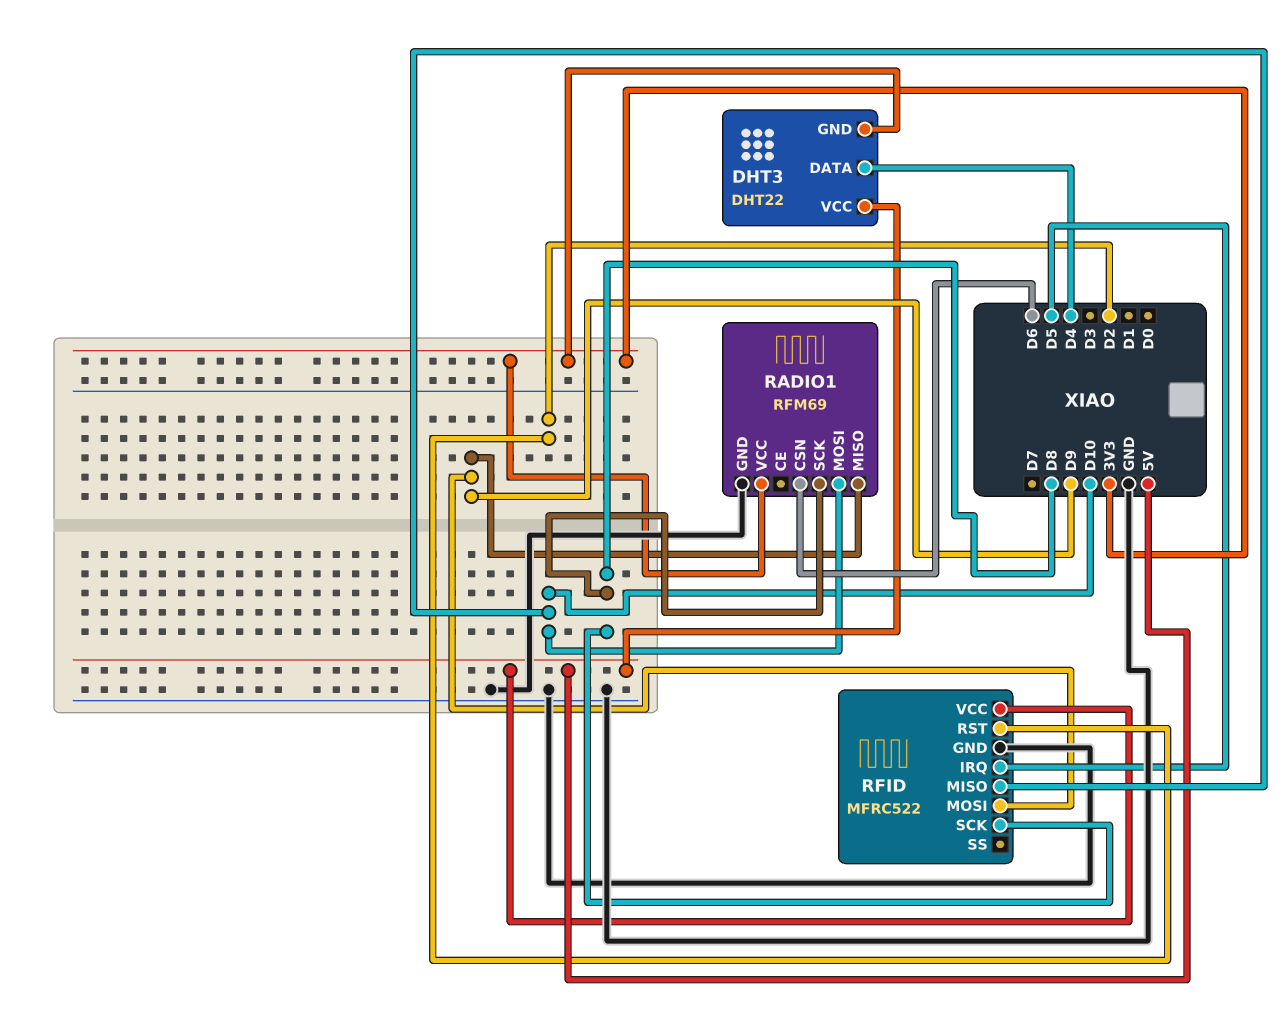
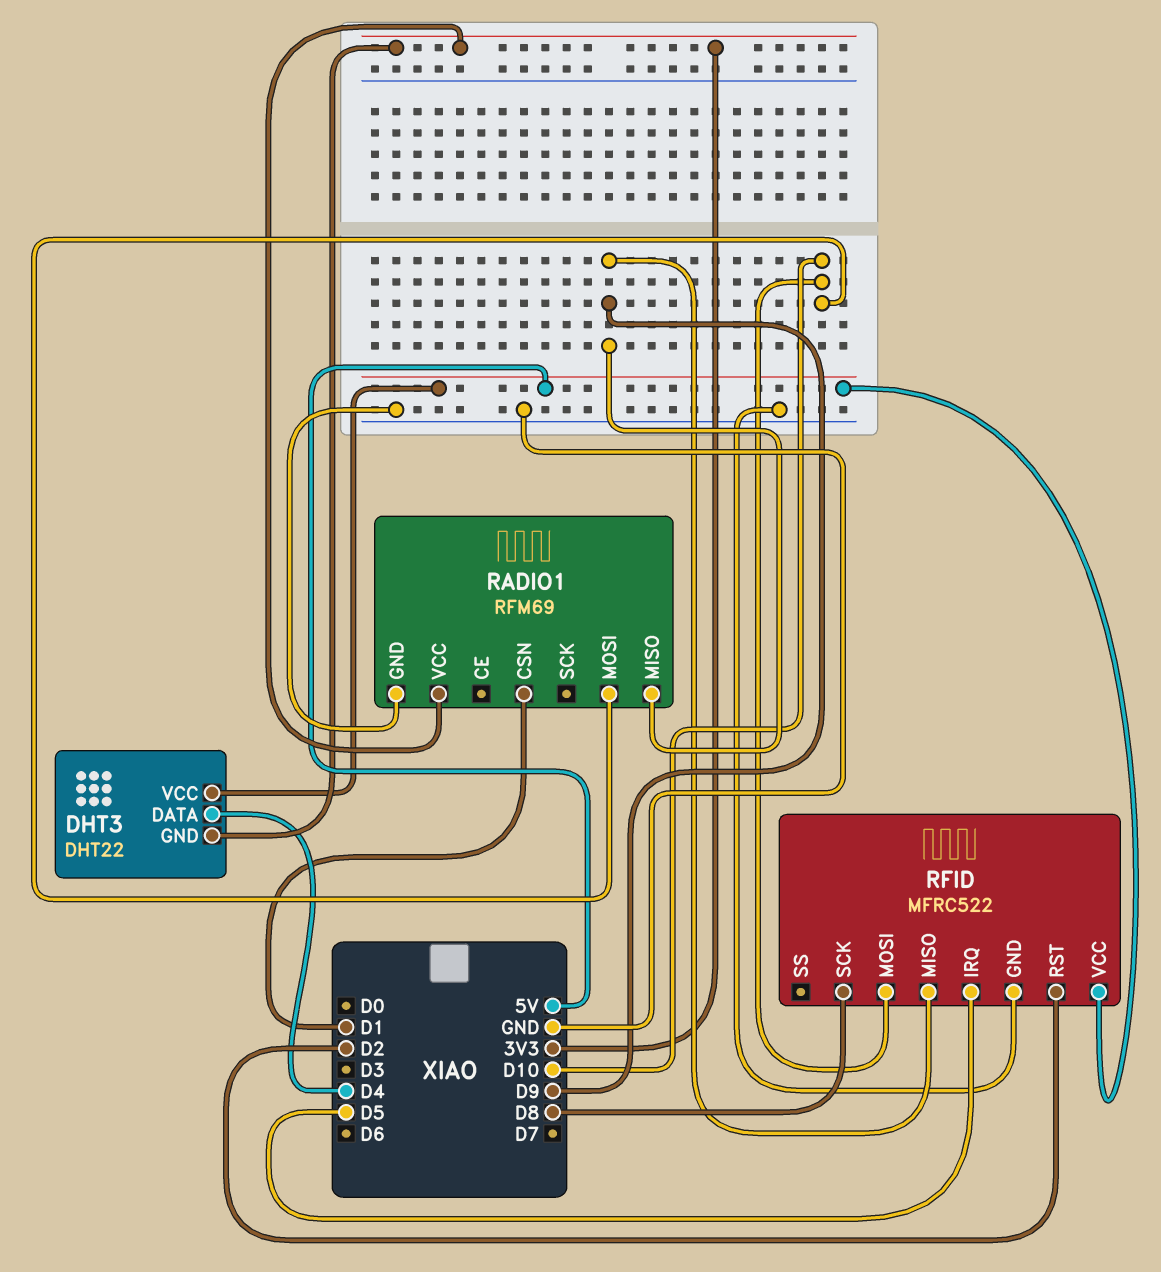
RADIO1 pin CSN: D6 -> D1
RADIO1 pin SCK: D8 -> none
RFID pin MISO: D10 -> D9
RFID pin MOSI: D9 -> D10

